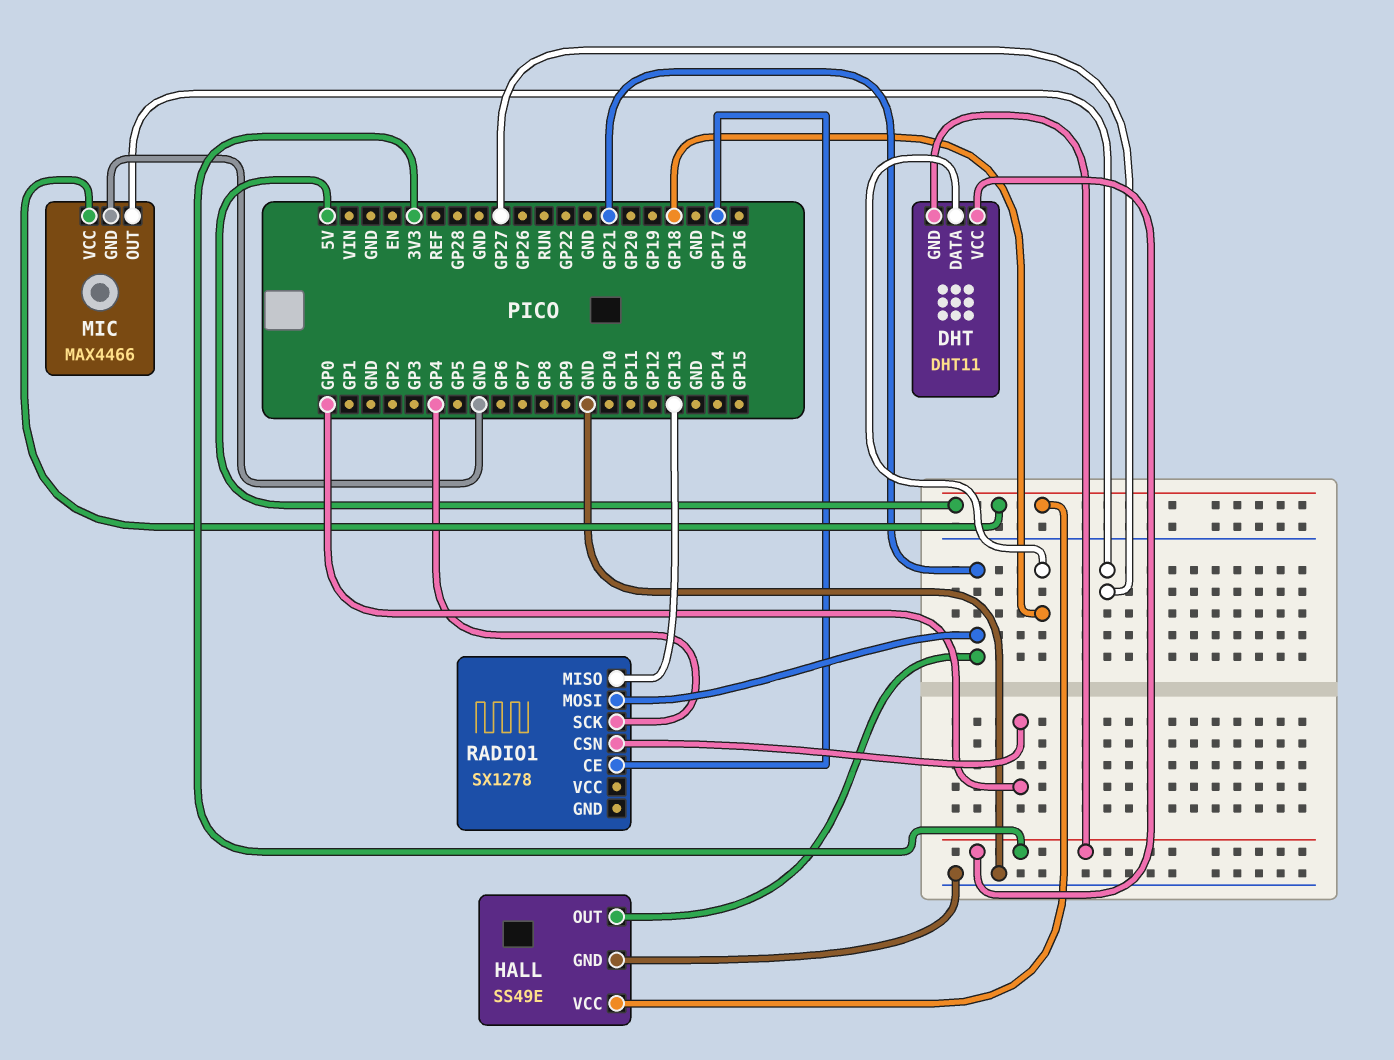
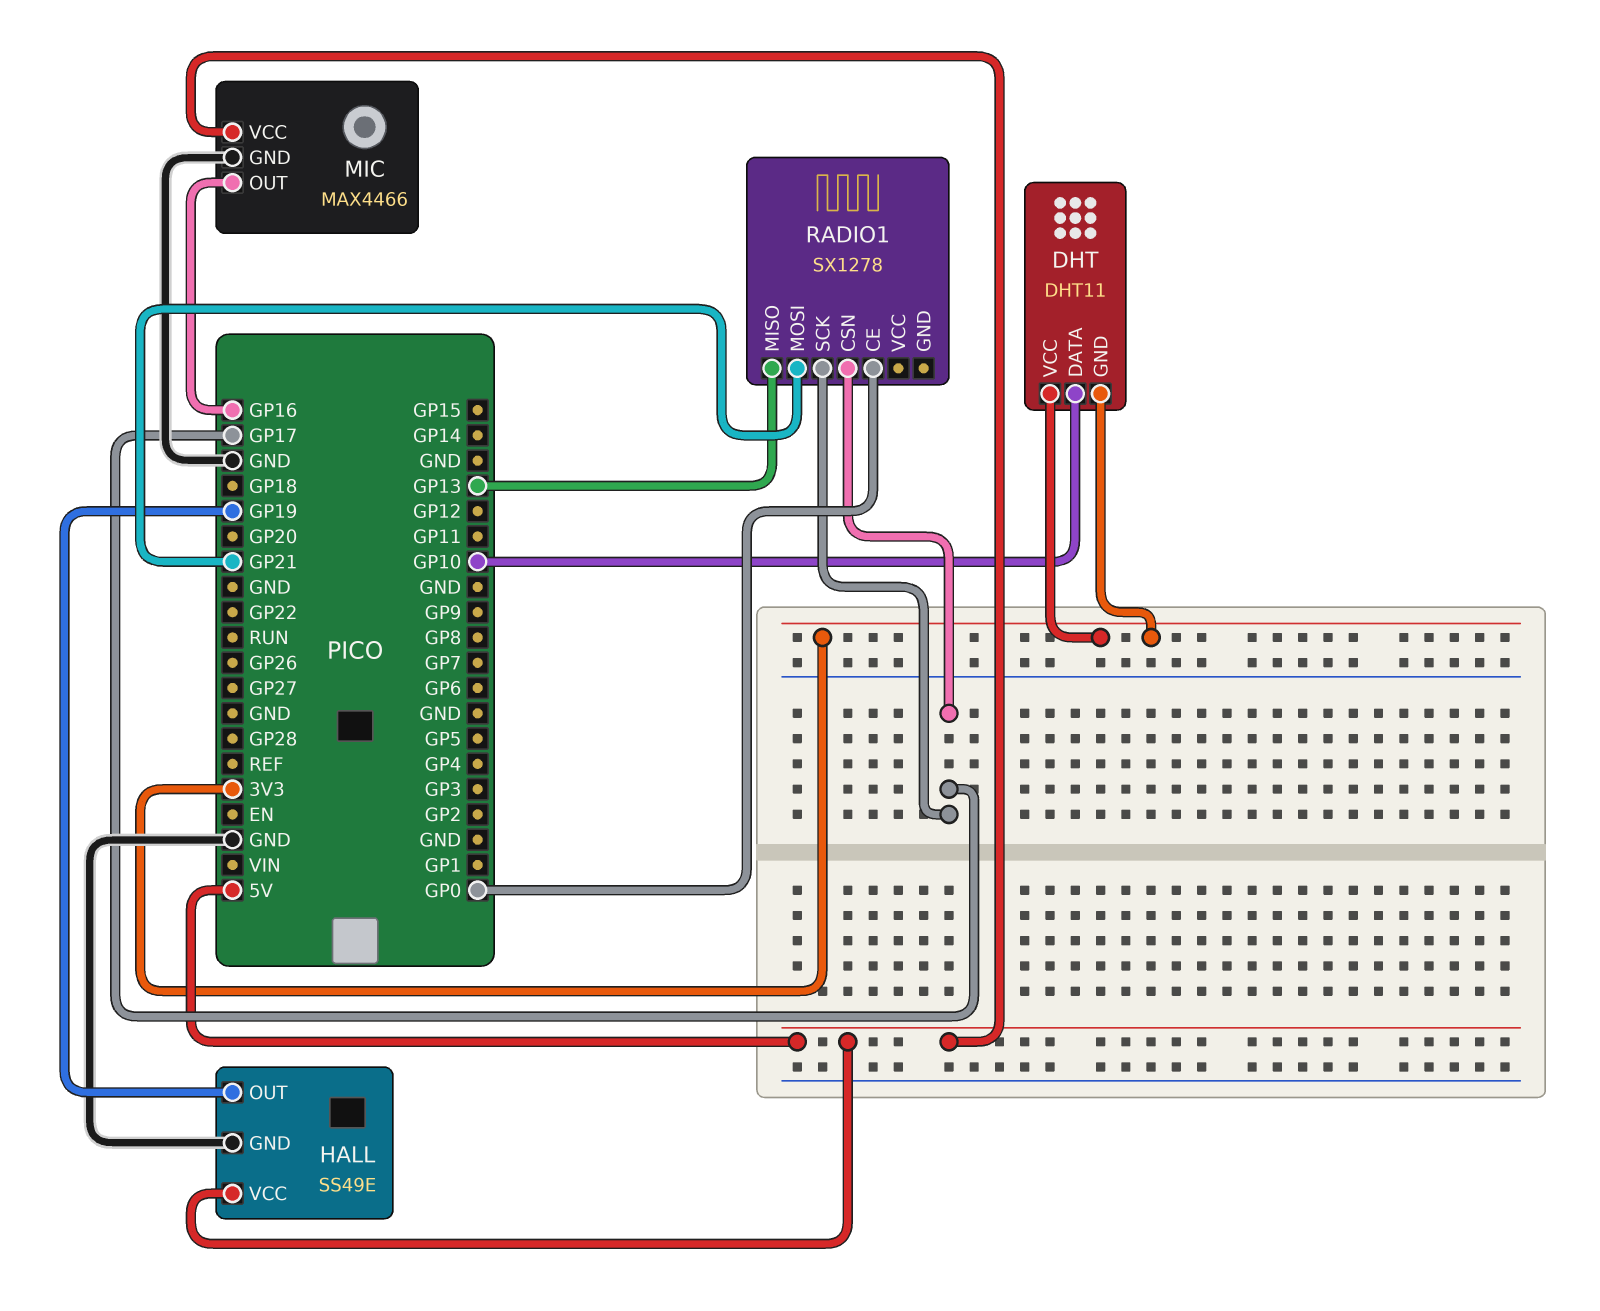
DHT pin DATA: GP18 -> GP10
HALL pin OUT: GP21 -> GP19
MIC pin OUT: GP27 -> GP16
RADIO1 pin CE: GP17 -> GP0
RADIO1 pin CSN: GP0 -> GP17
RADIO1 pin SCK: GP4 -> GP17

